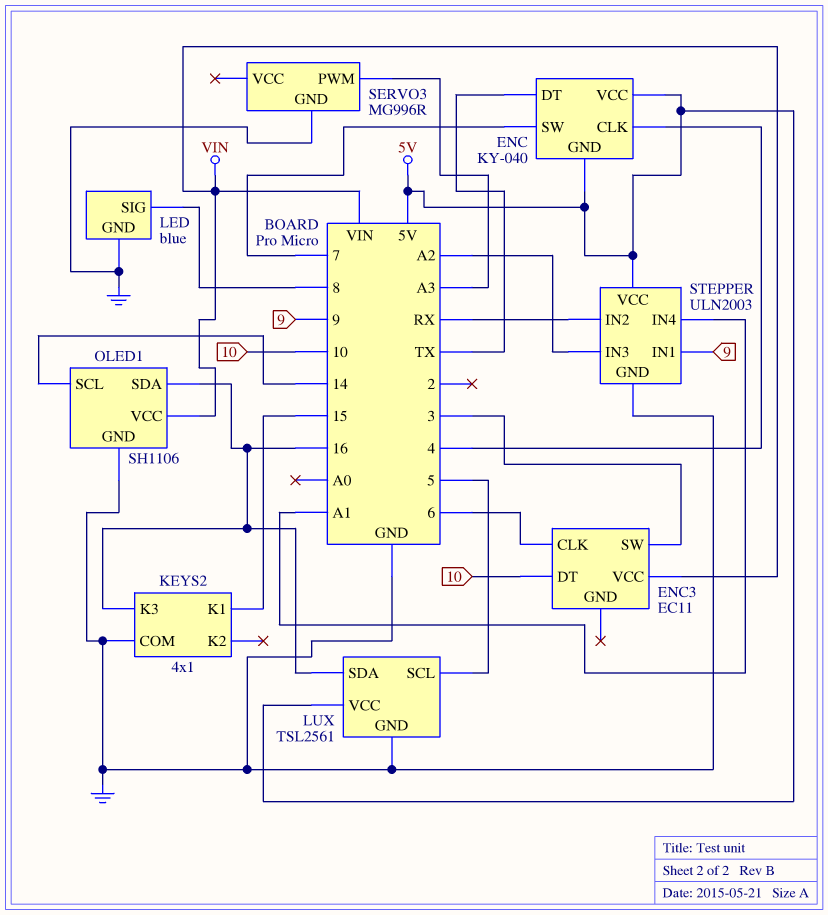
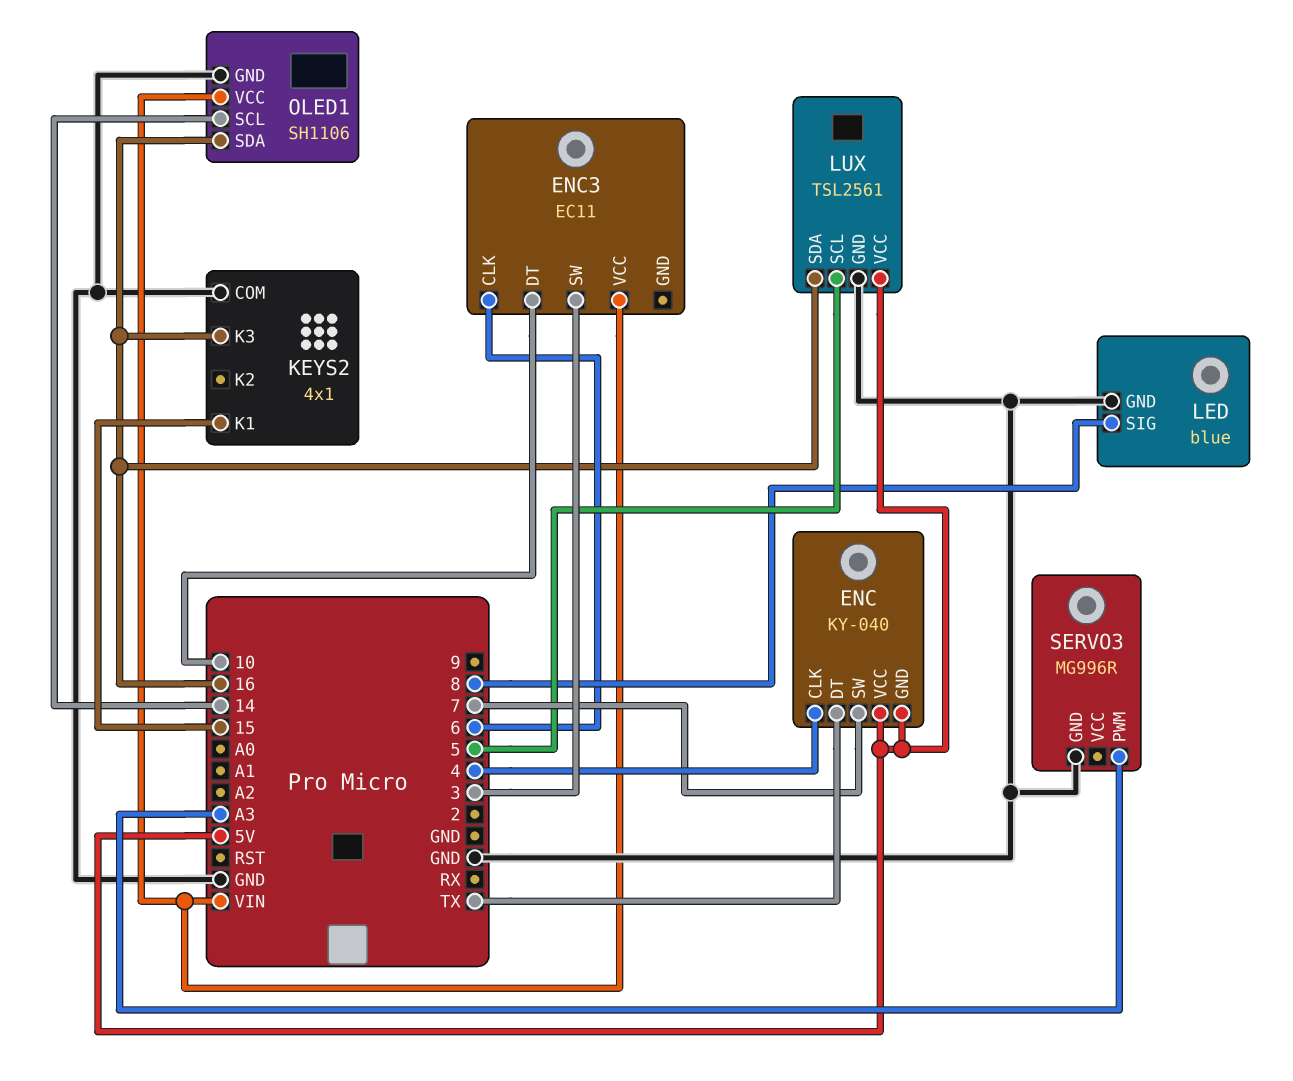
STEPPER: ULN2003 -> none
STEPPER pin GND: GND -> none
STEPPER pin IN1: 9 -> none
STEPPER pin IN2: RX -> none
STEPPER pin IN3: A2 -> none
STEPPER pin IN4: A1 -> none
STEPPER pin VCC: 5V -> none

